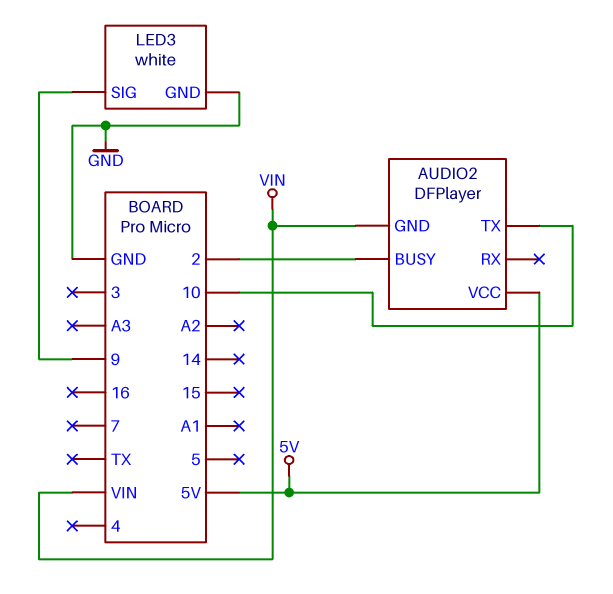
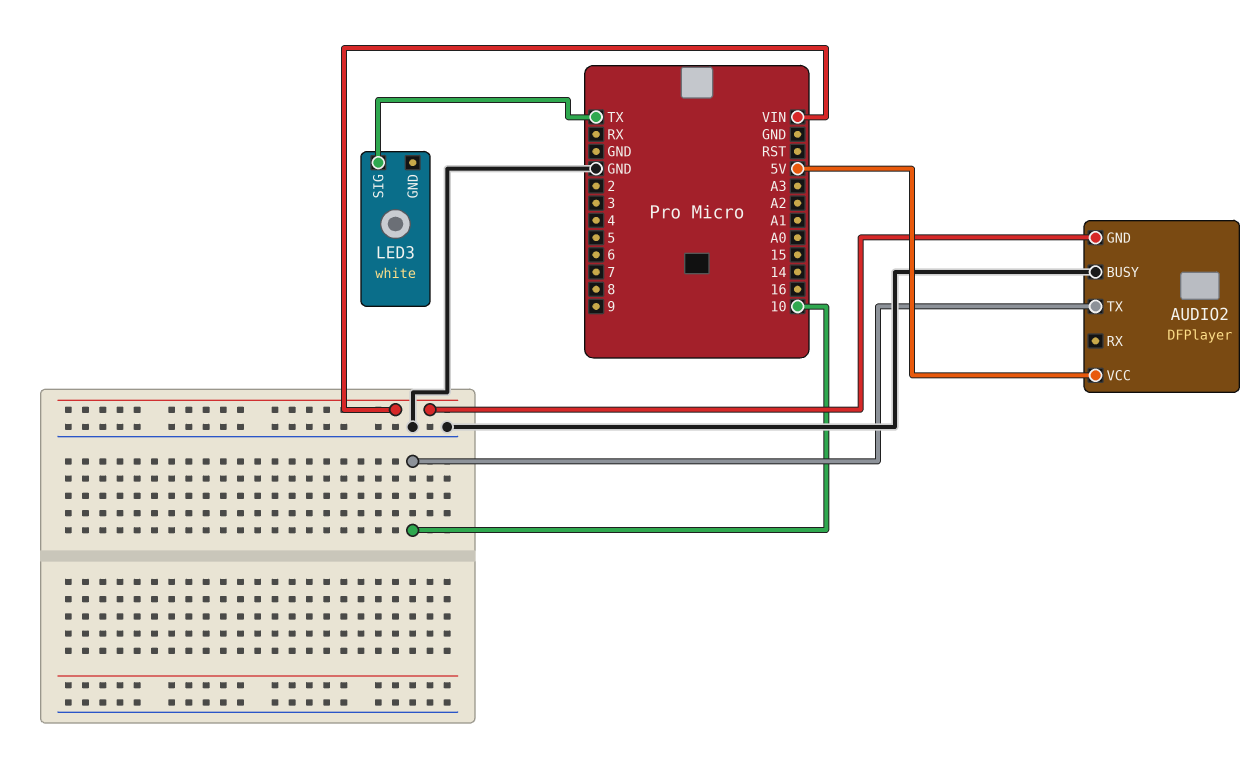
AUDIO2 pin BUSY: 2 -> GND
LED3 pin GND: GND -> none
LED3 pin SIG: 9 -> TX

